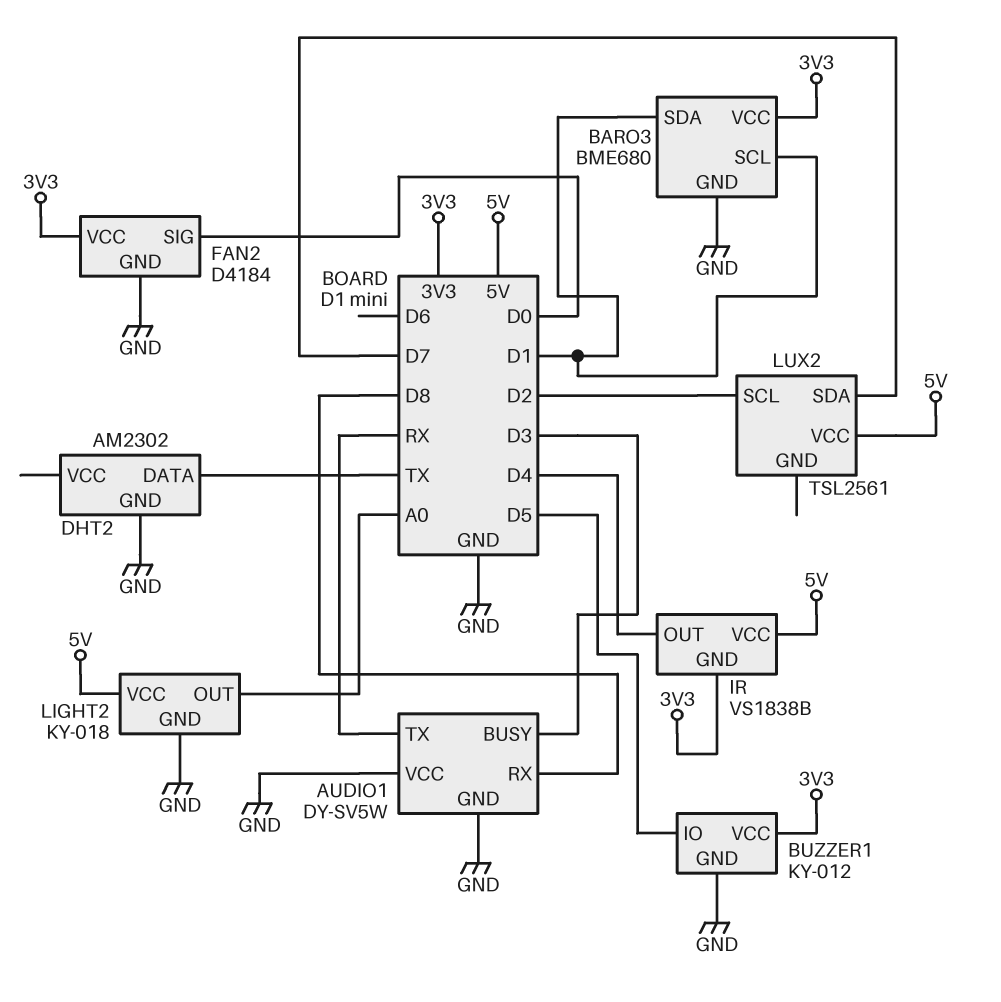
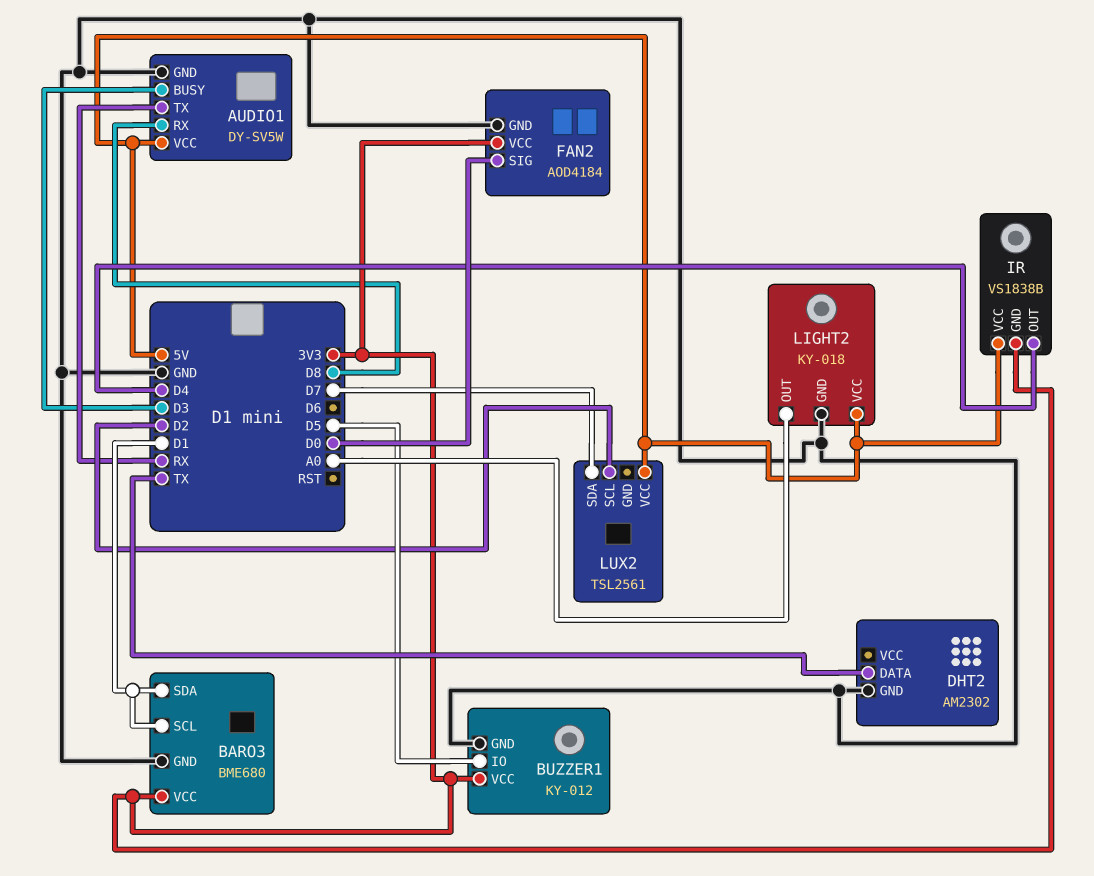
AUDIO1 pin VCC: GND -> 5V
FAN2: D4184 -> AOD4184

